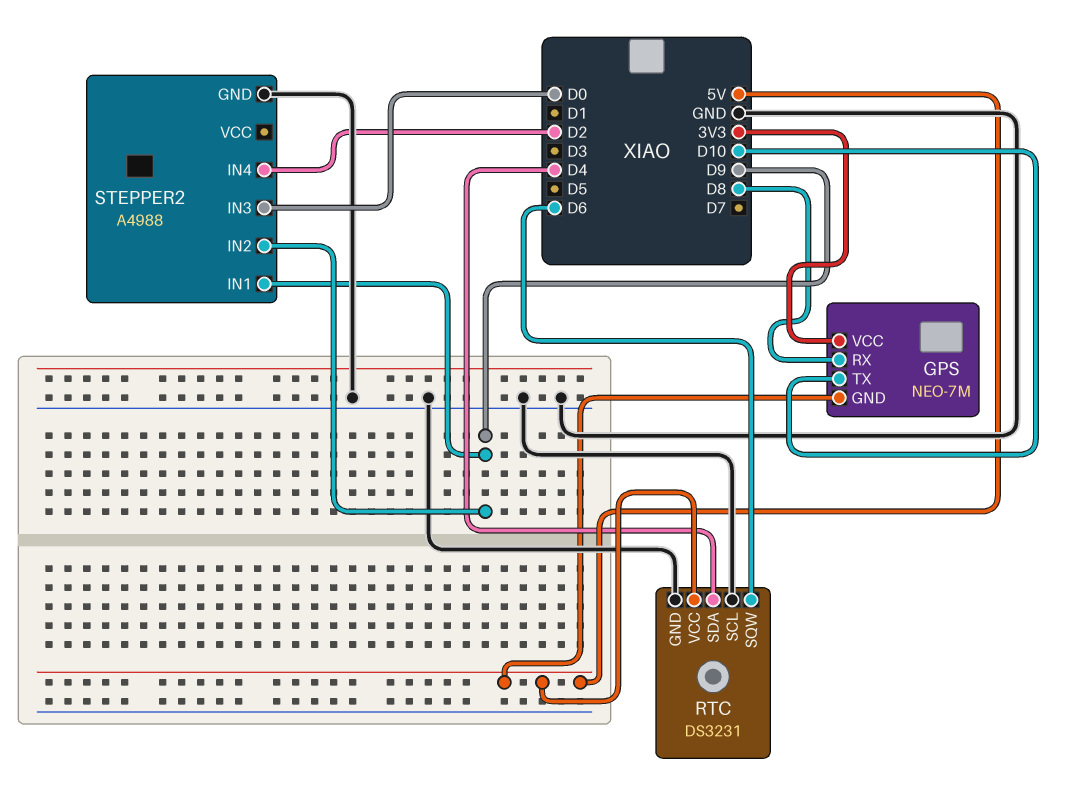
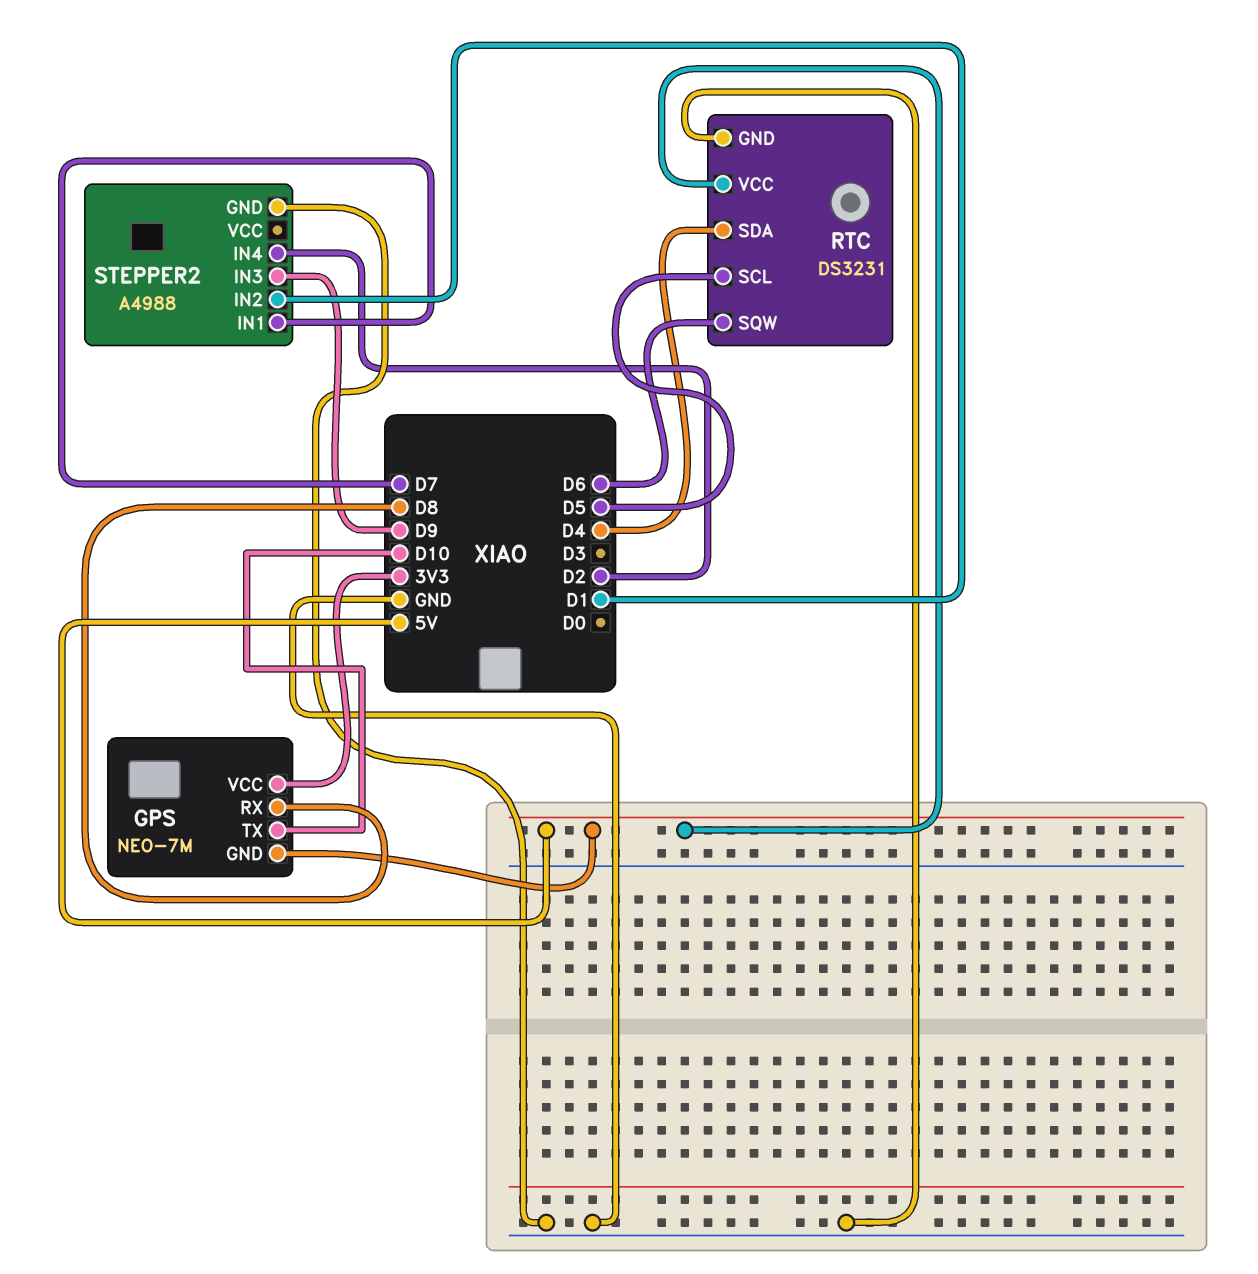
RTC pin SCL: GND -> D5
STEPPER2 pin IN1: D9 -> D7
STEPPER2 pin IN2: D9 -> D1
STEPPER2 pin IN3: D0 -> D9

